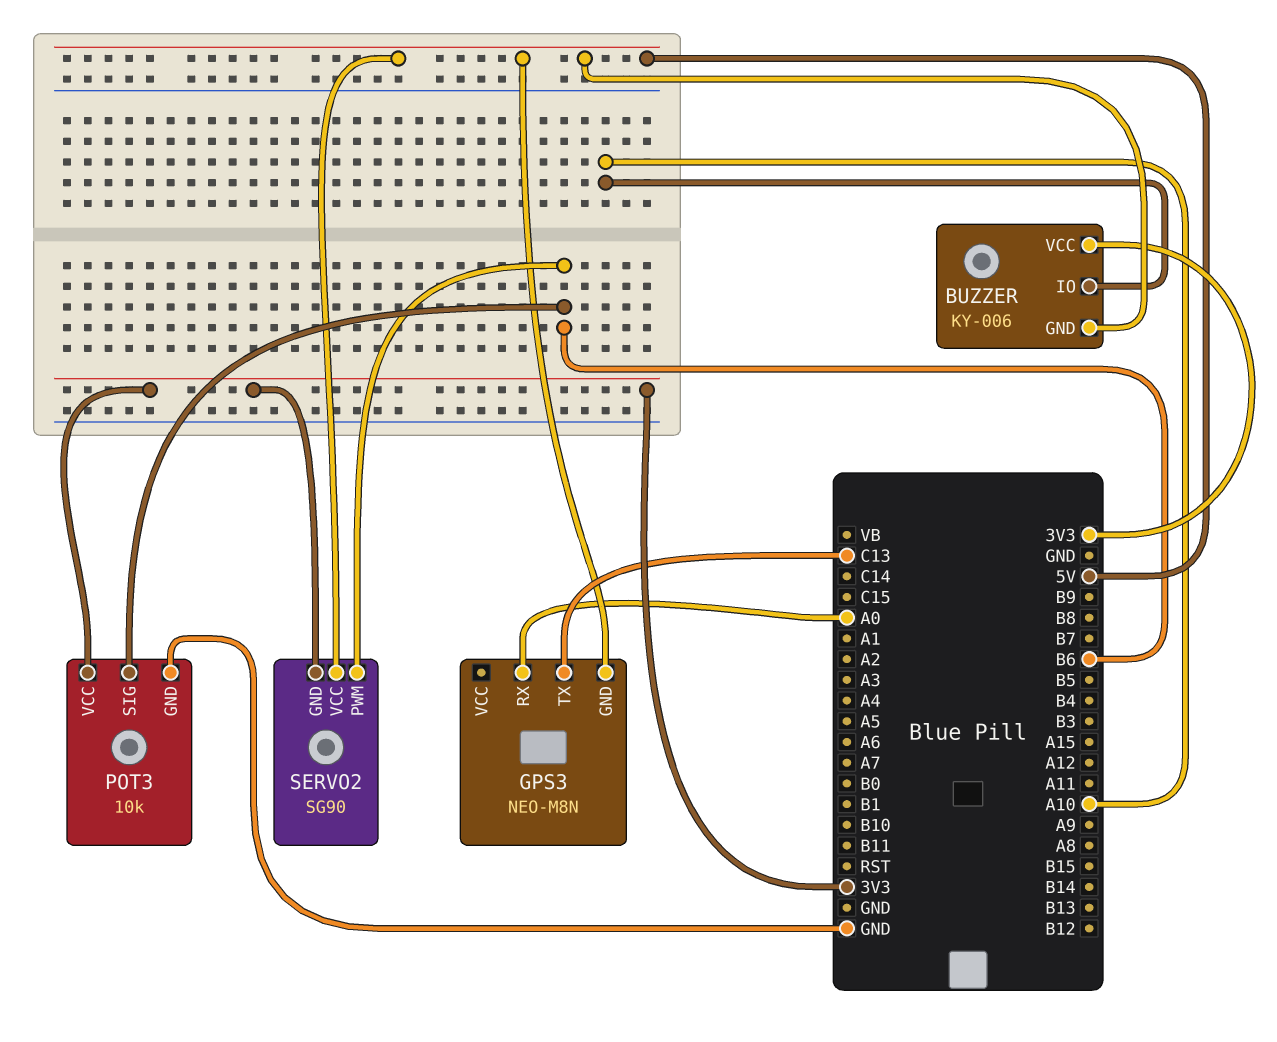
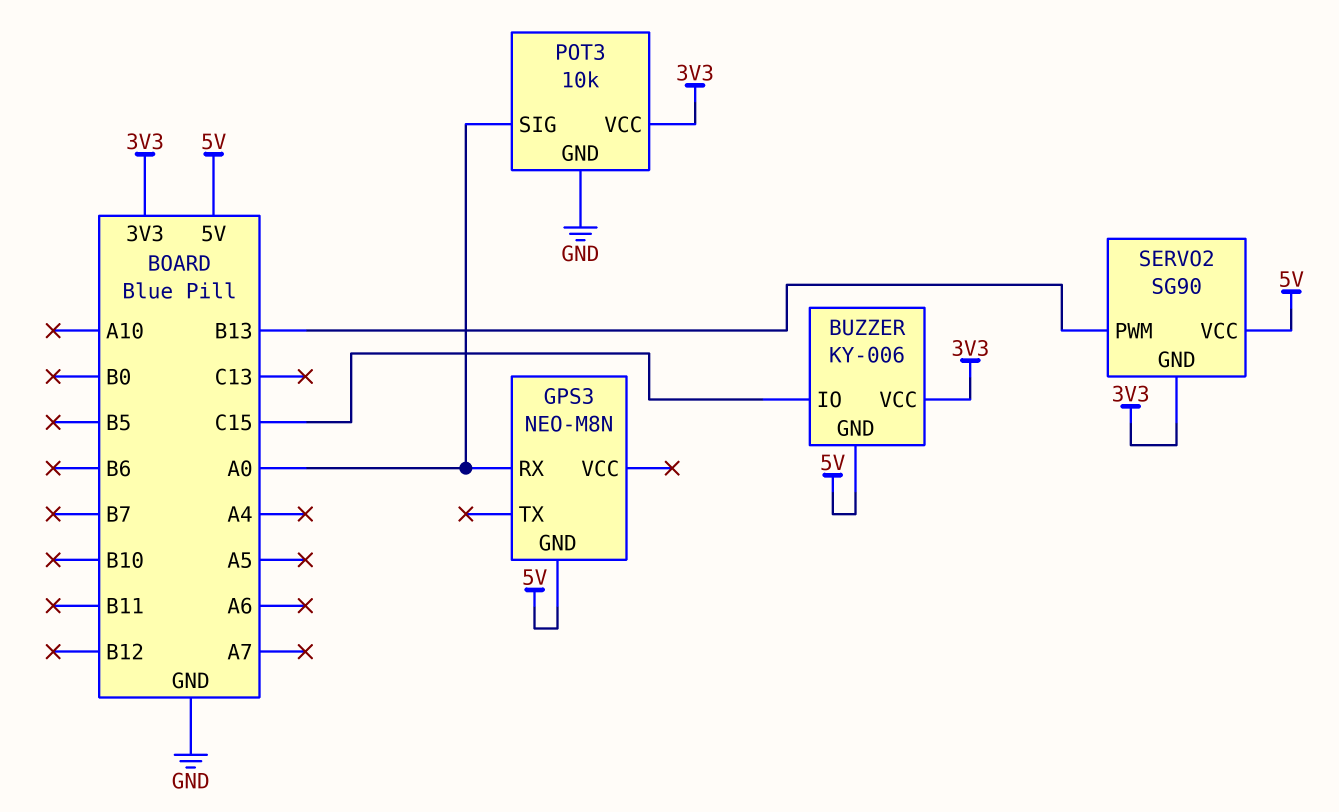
BUZZER pin IO: A10 -> C15
GPS3 pin TX: C13 -> none
POT3 pin SIG: B6 -> A0
SERVO2 pin PWM: B6 -> B13

